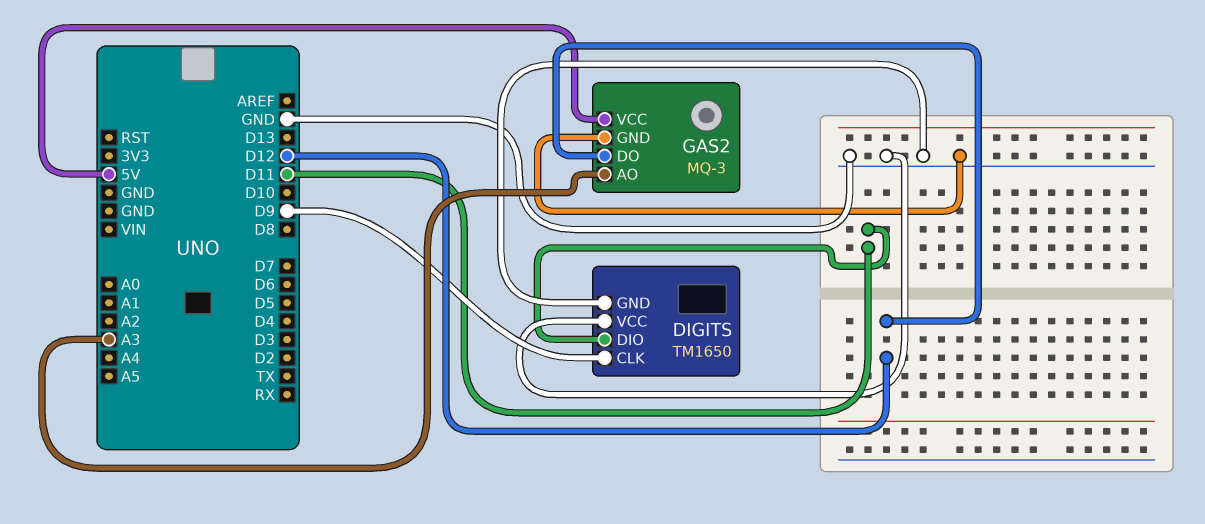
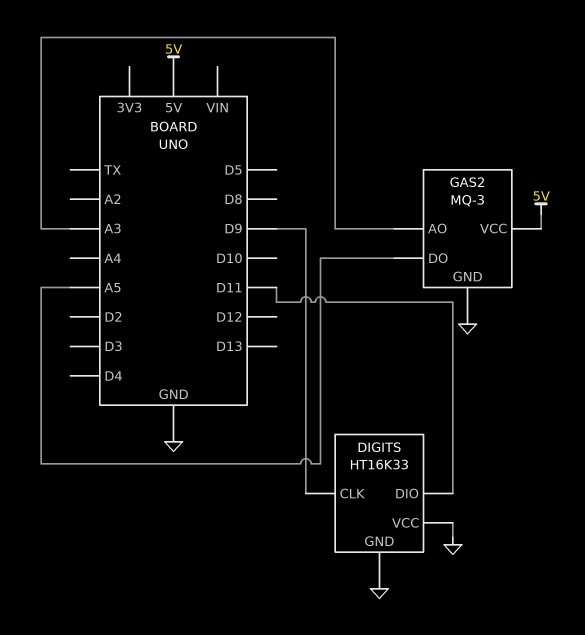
DIGITS: TM1650 -> HT16K33
GAS2 pin DO: D12 -> A5

